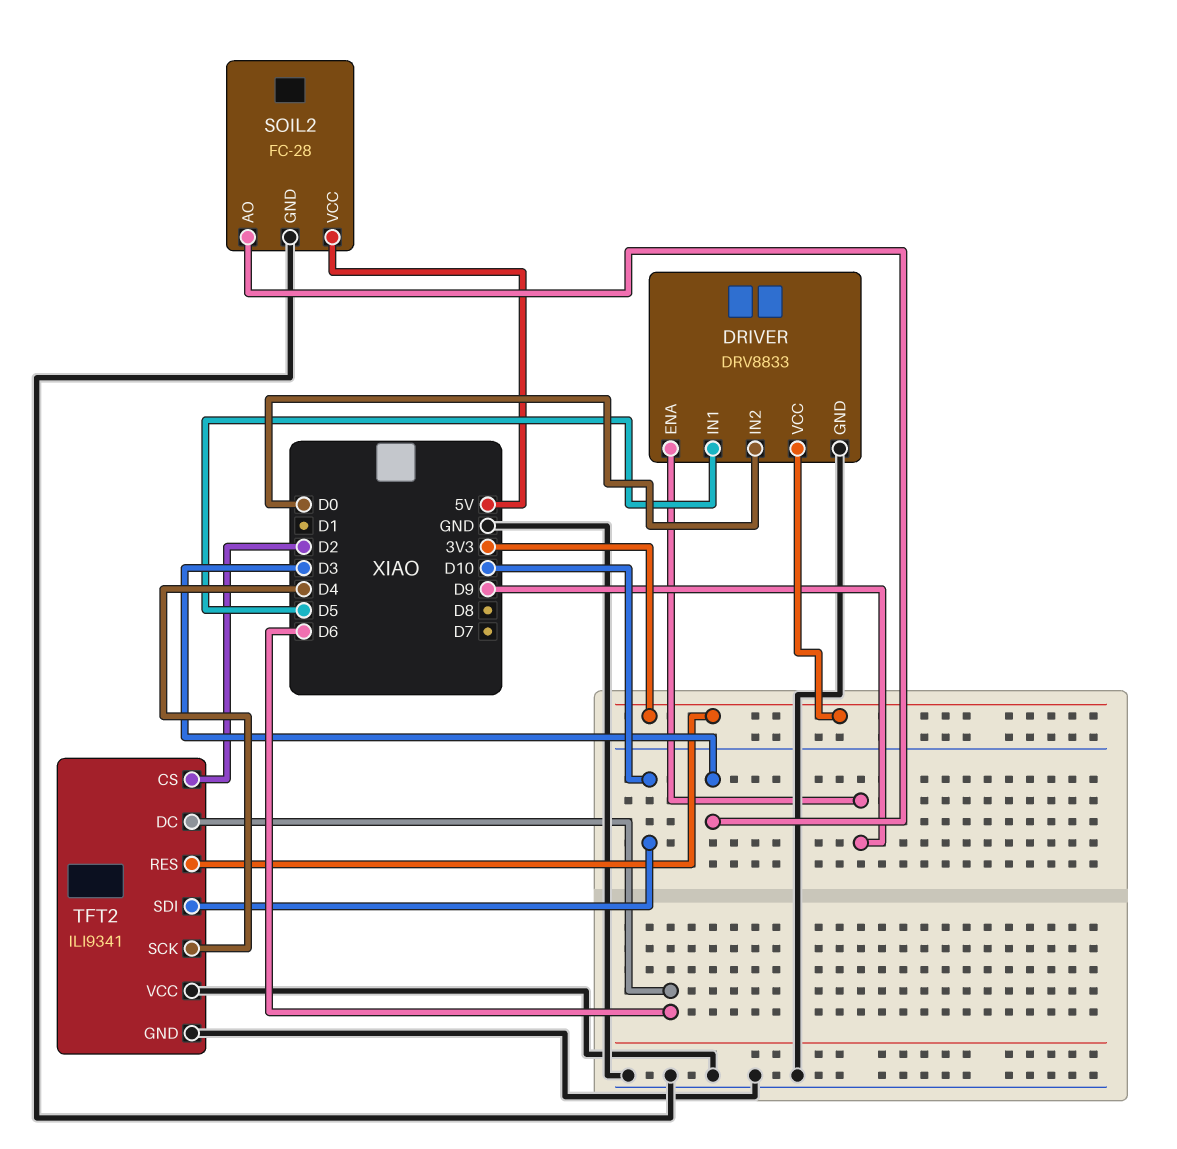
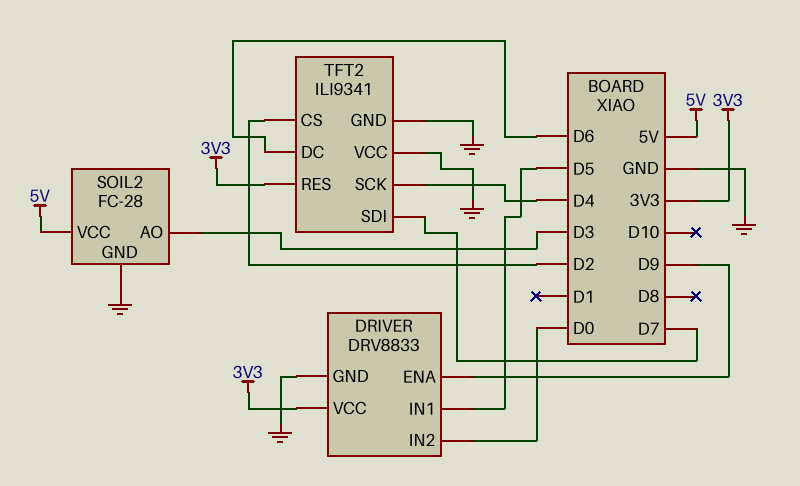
TFT2 pin SDI: D10 -> D7

